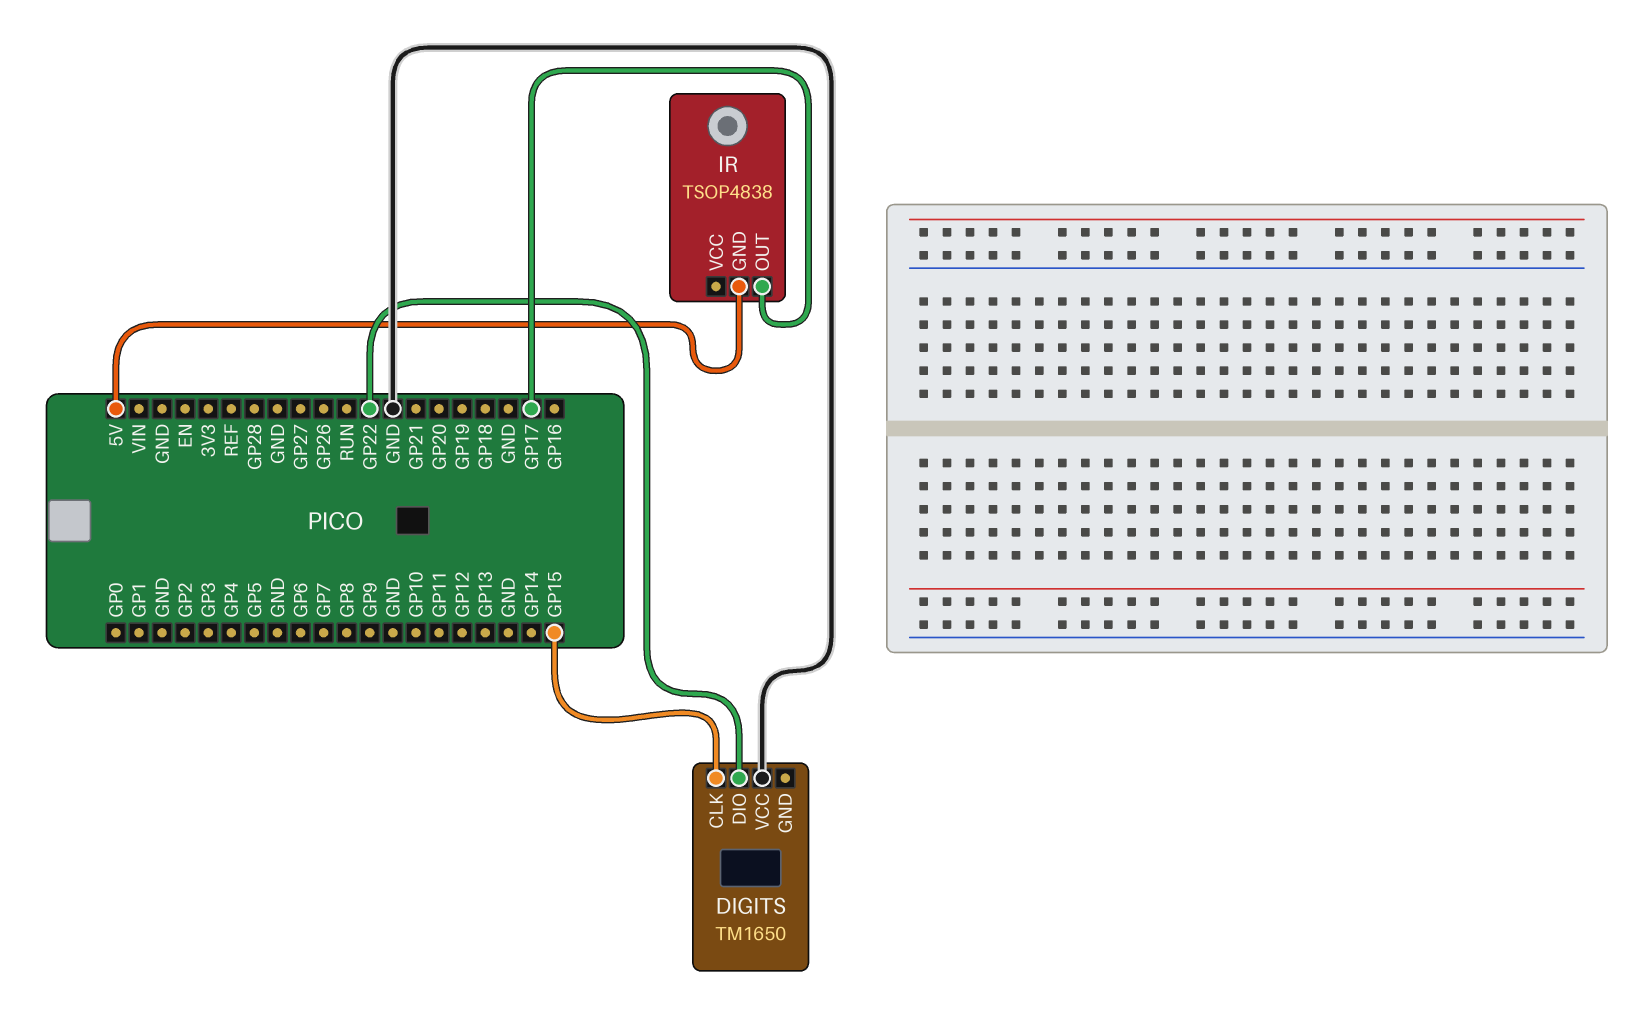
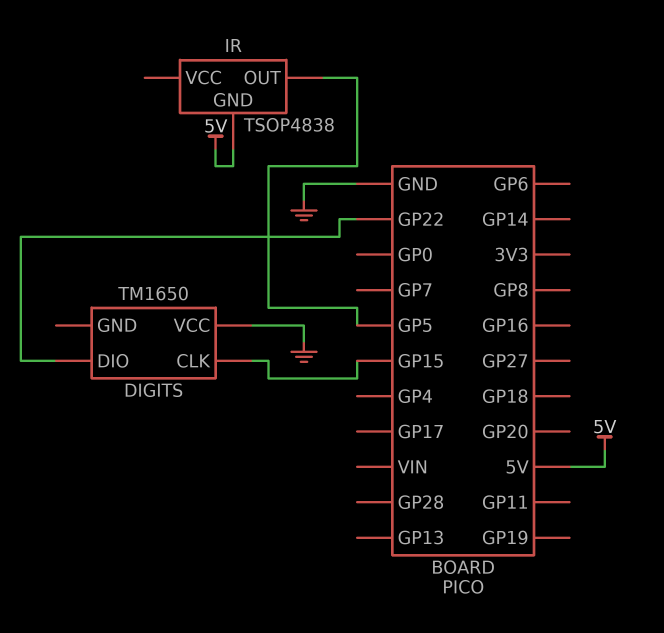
IR pin OUT: GP17 -> GP5

